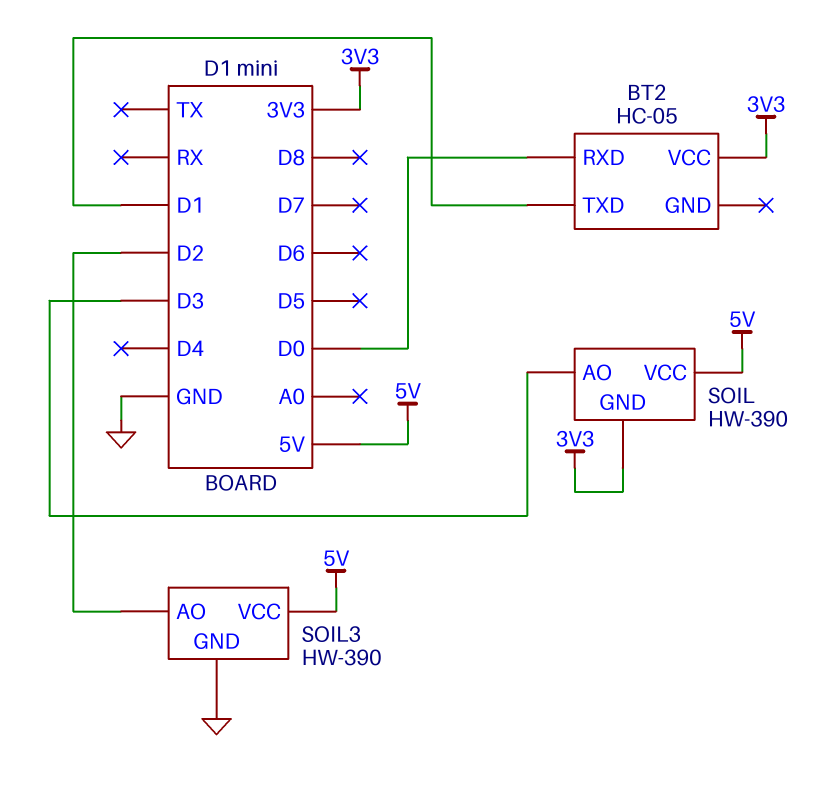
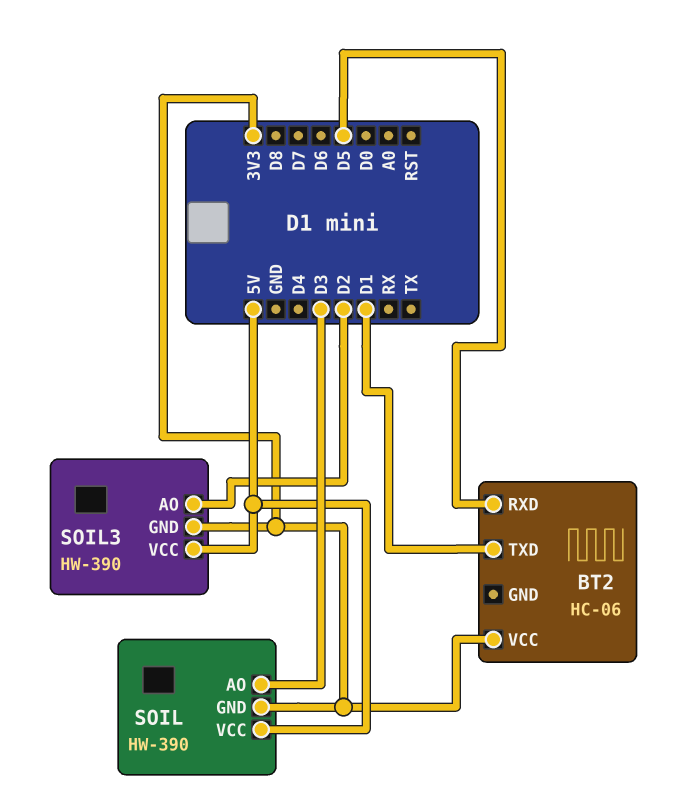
BT2: HC-05 -> HC-06
BT2 pin RXD: D0 -> D5
SOIL3 pin GND: GND -> 3V3

